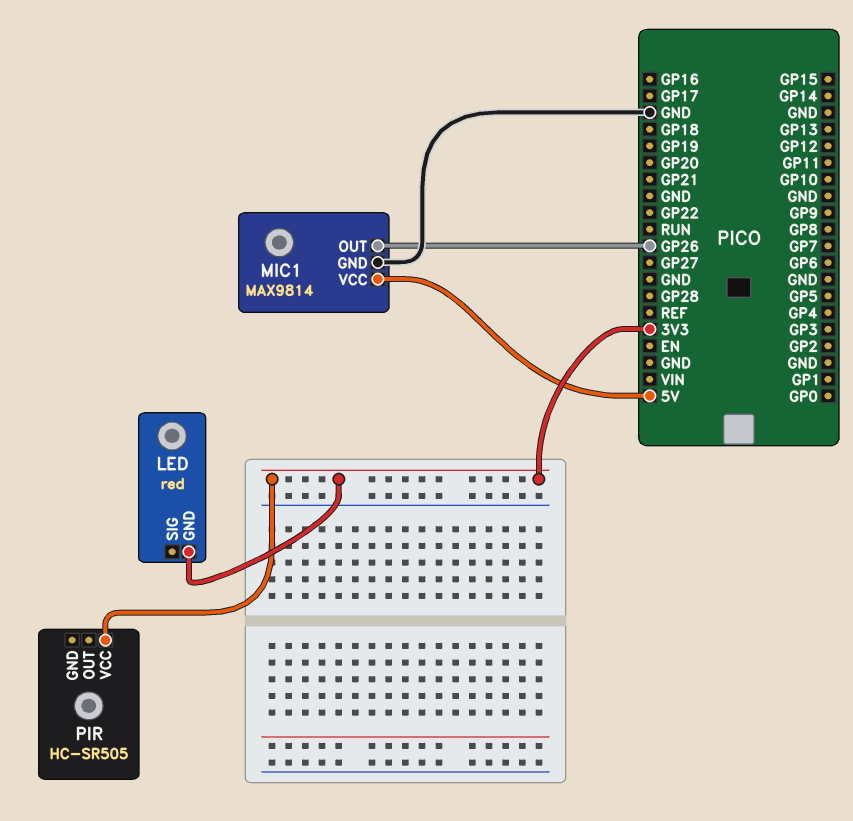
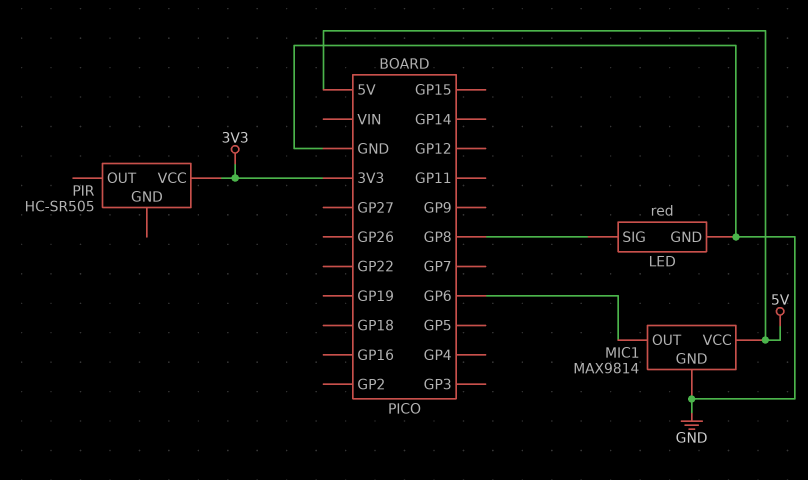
LED pin GND: 3V3 -> GND
LED pin SIG: none -> GP8
MIC1 pin OUT: GP26 -> GP6

